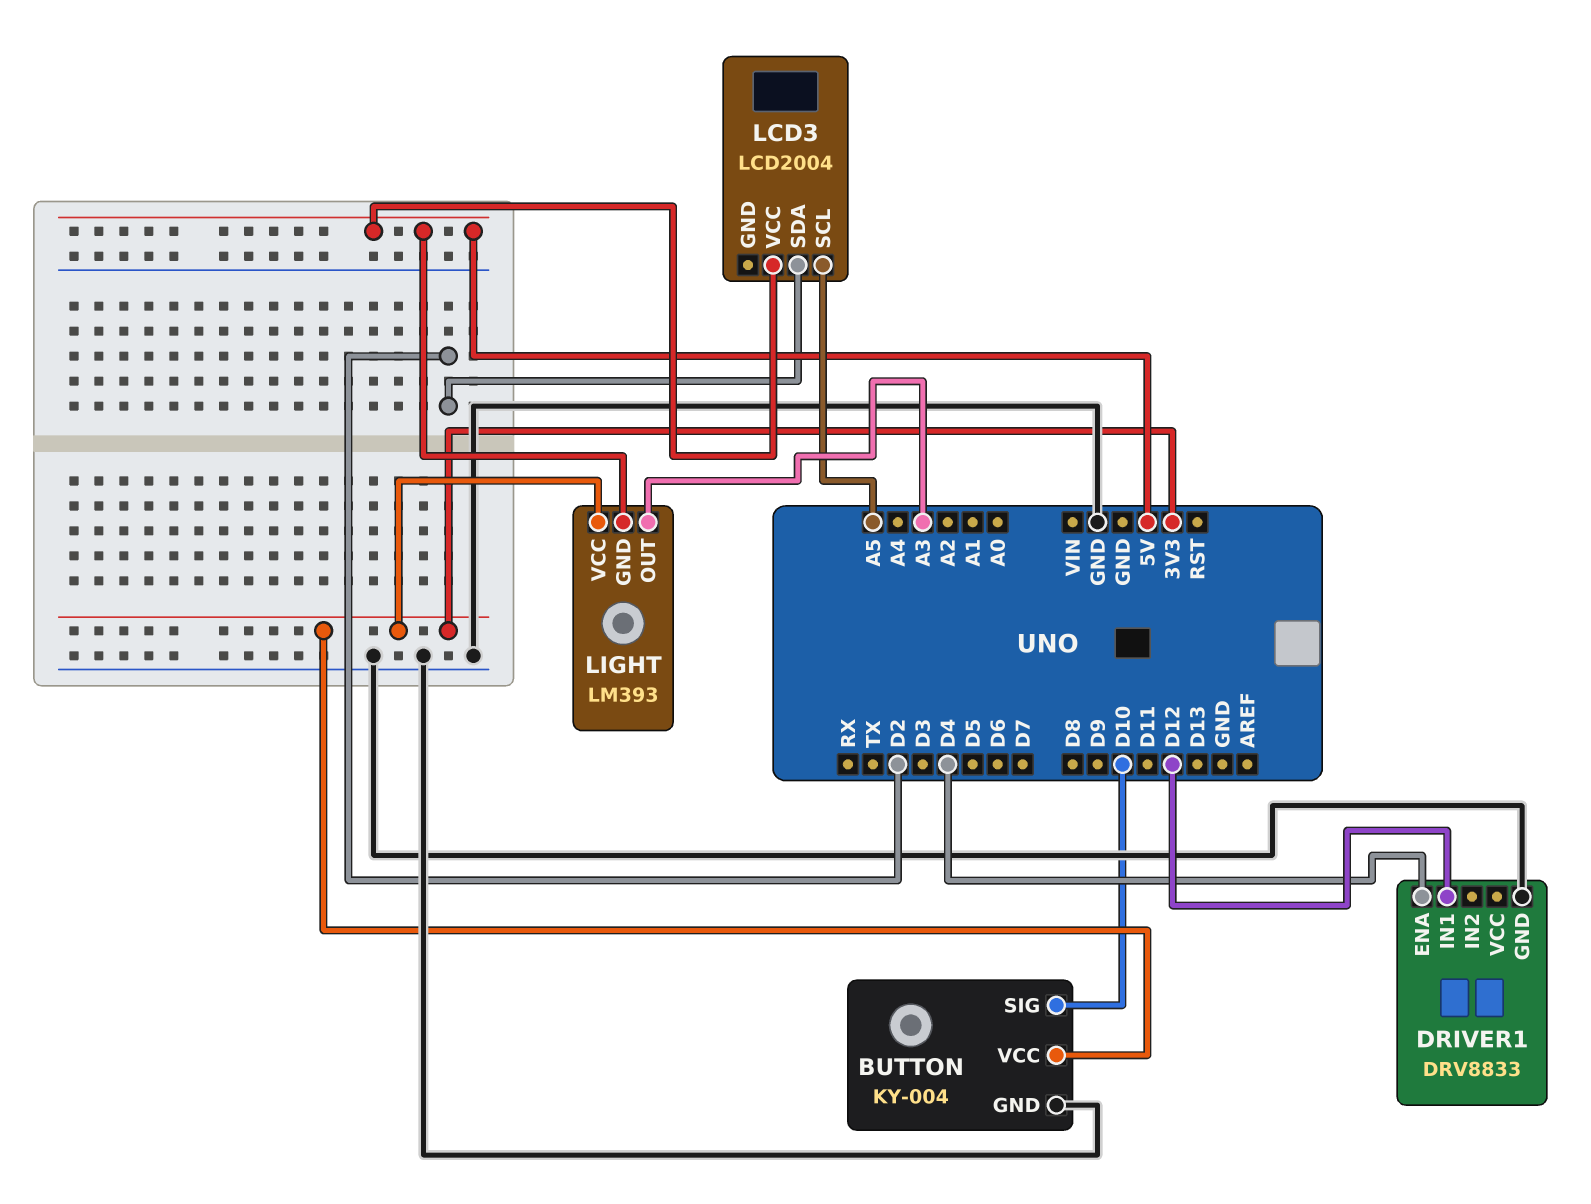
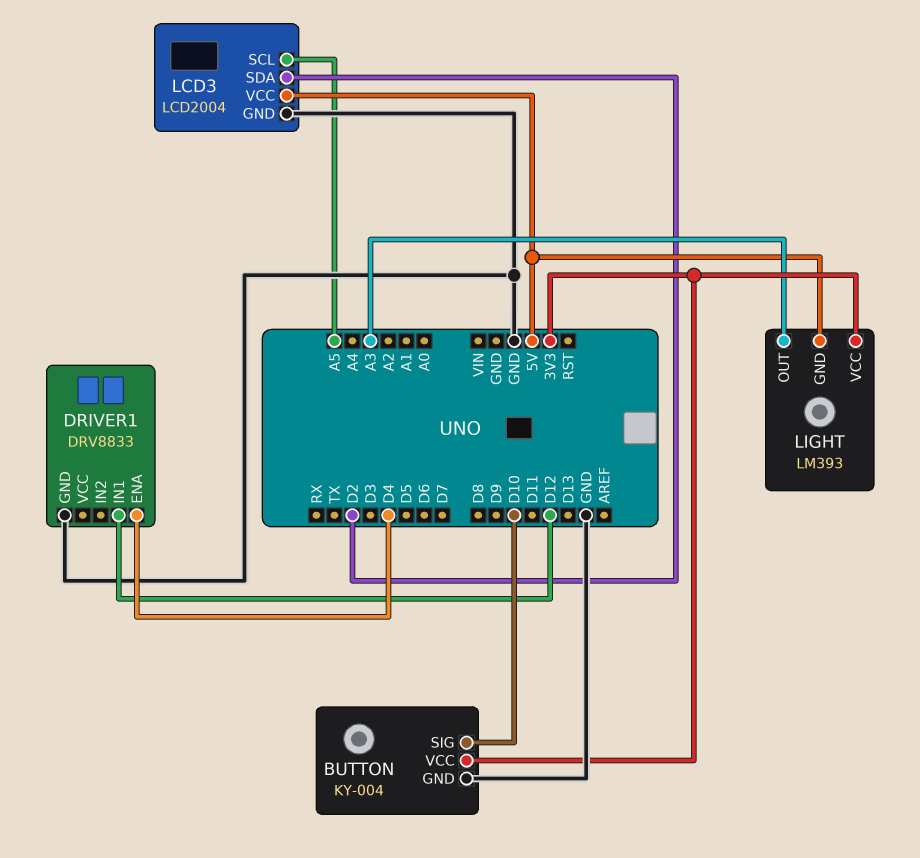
LCD3 pin GND: none -> GND

